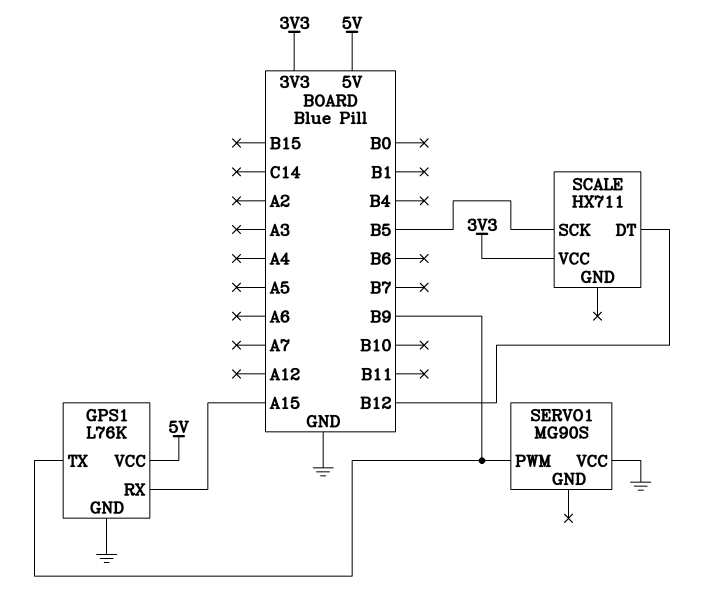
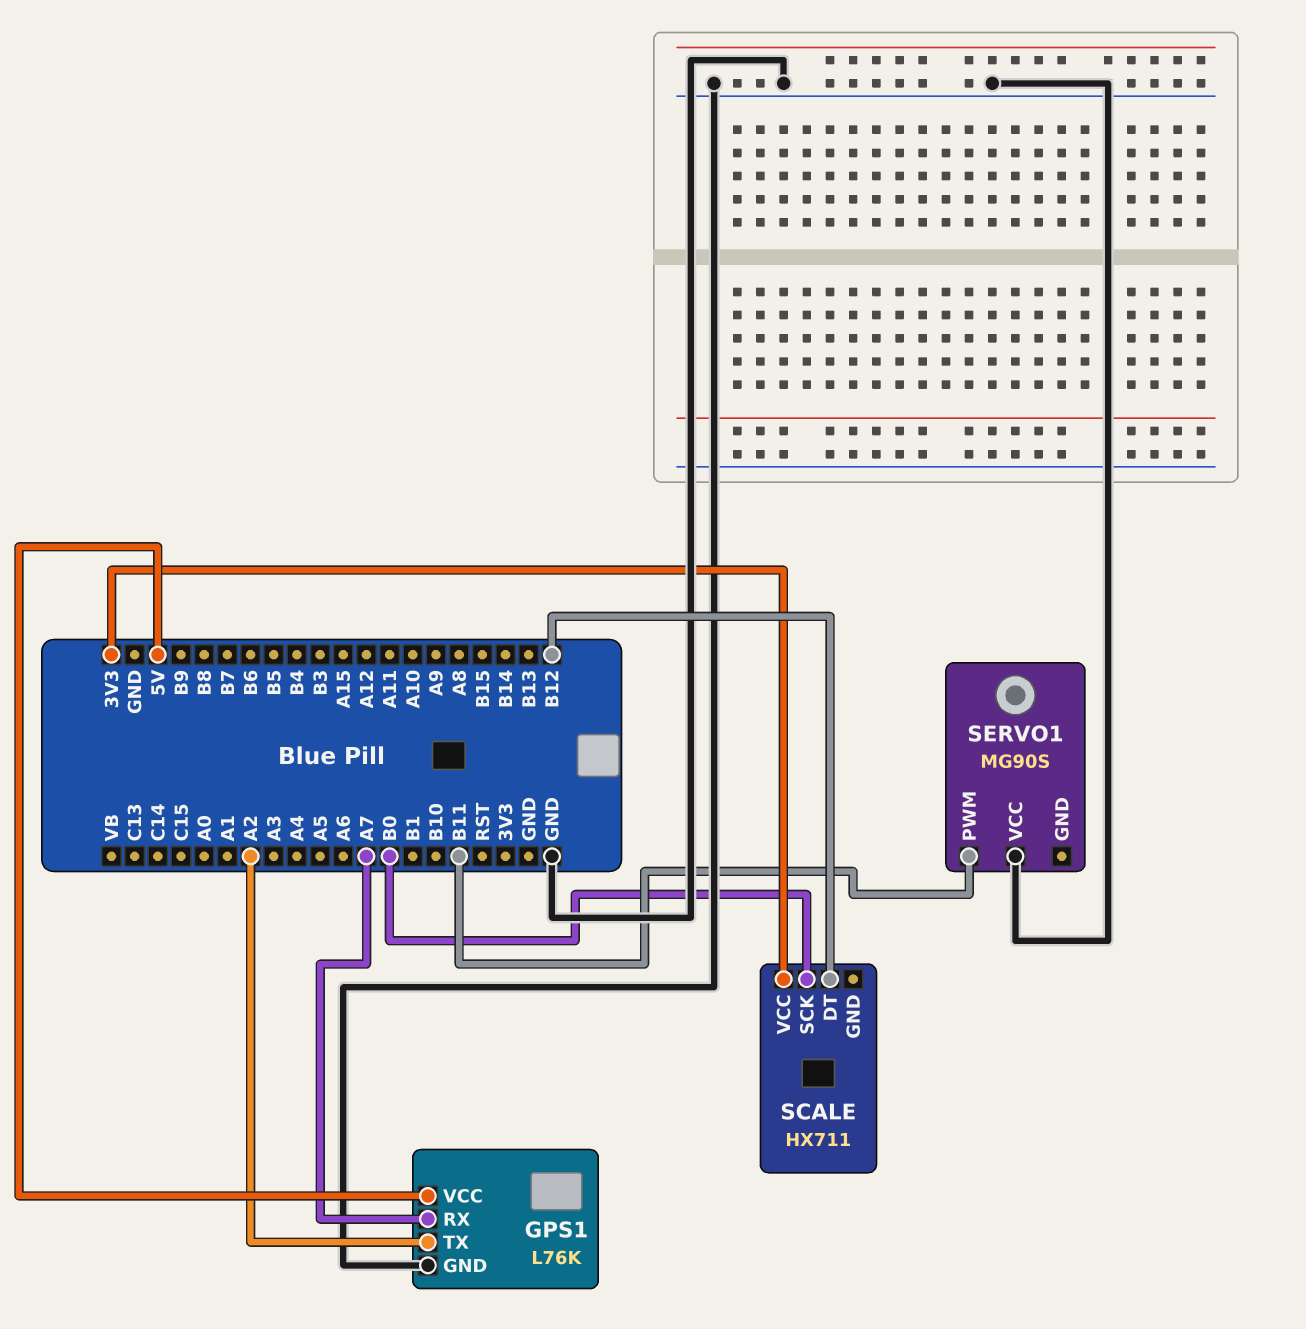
GPS1 pin RX: A15 -> A7
GPS1 pin TX: B9 -> A2
SCALE pin SCK: B5 -> B0
SERVO1 pin PWM: B9 -> B11

